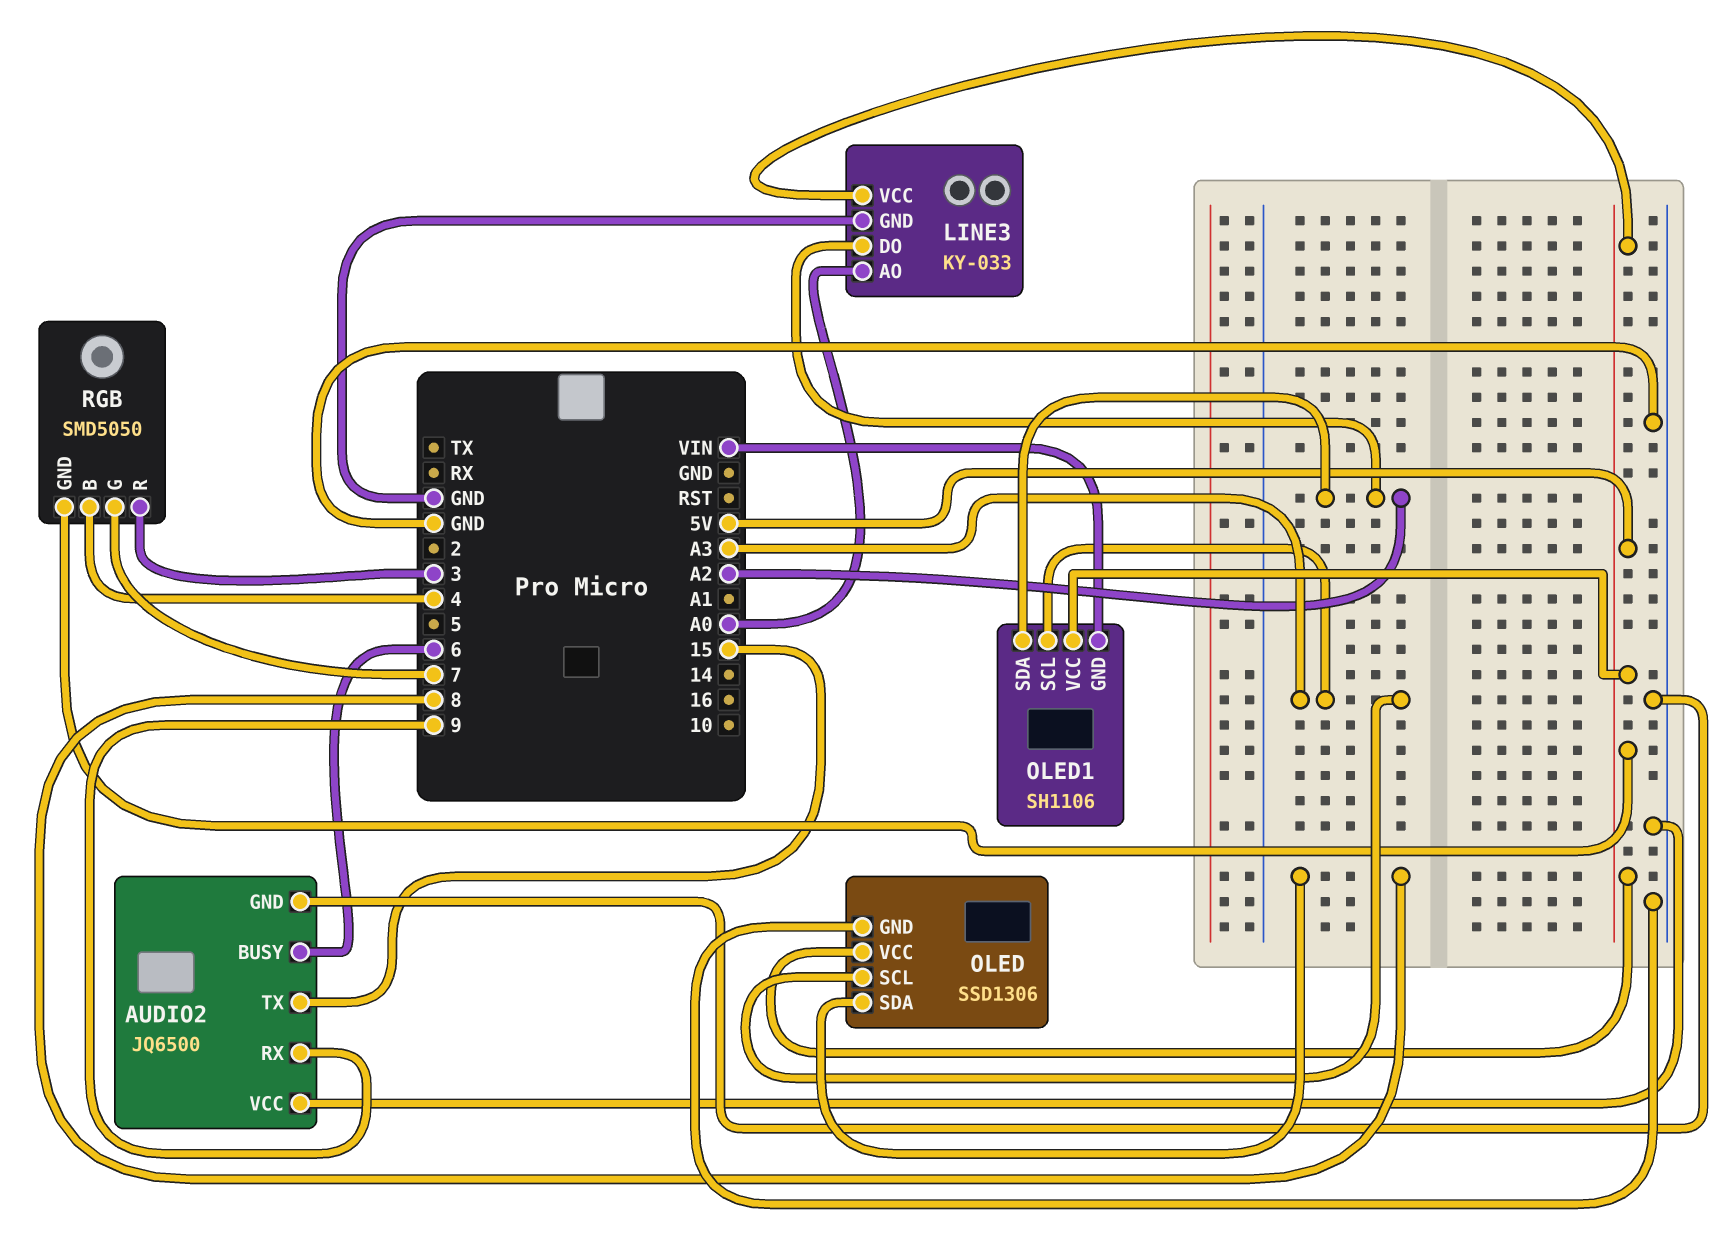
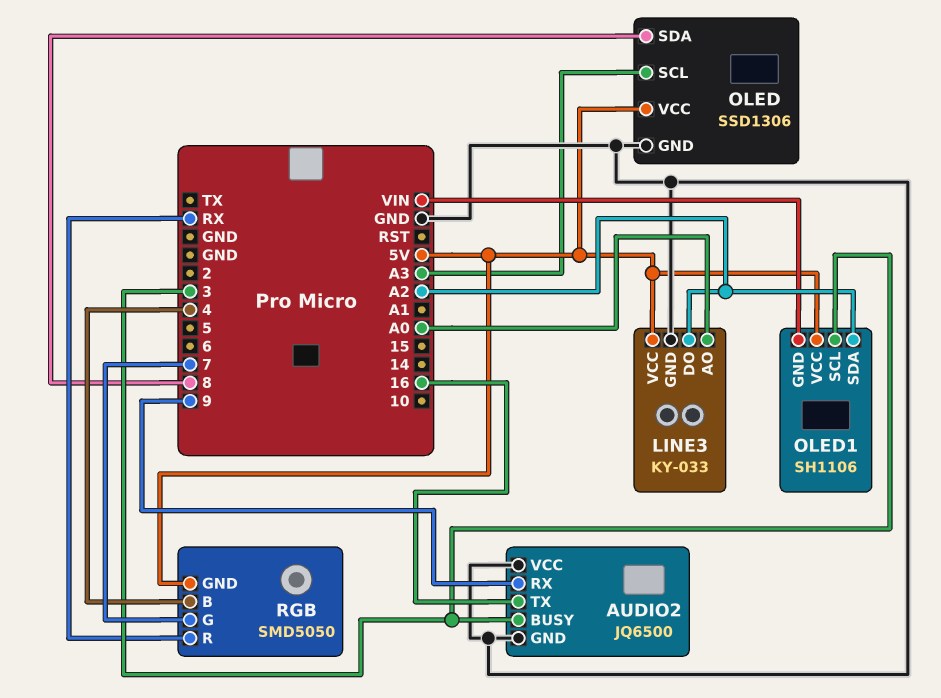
AUDIO2 pin BUSY: 6 -> 3
AUDIO2 pin TX: 15 -> 16
OLED1 pin SCL: A3 -> 3
RGB pin R: 3 -> RX

